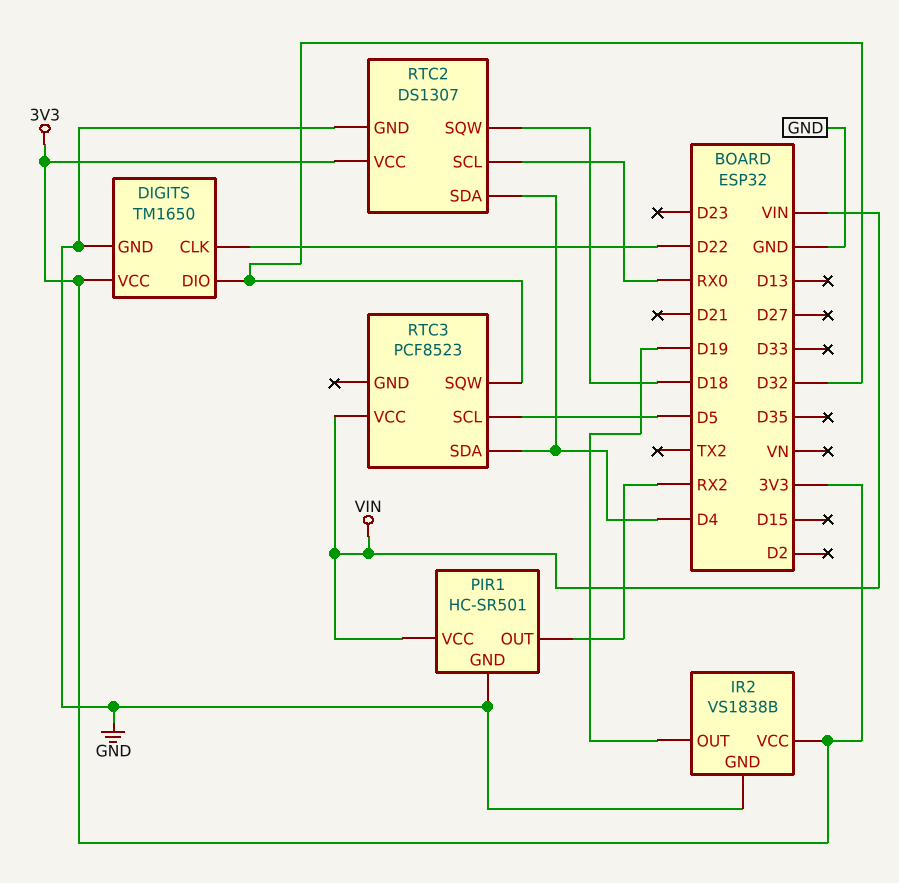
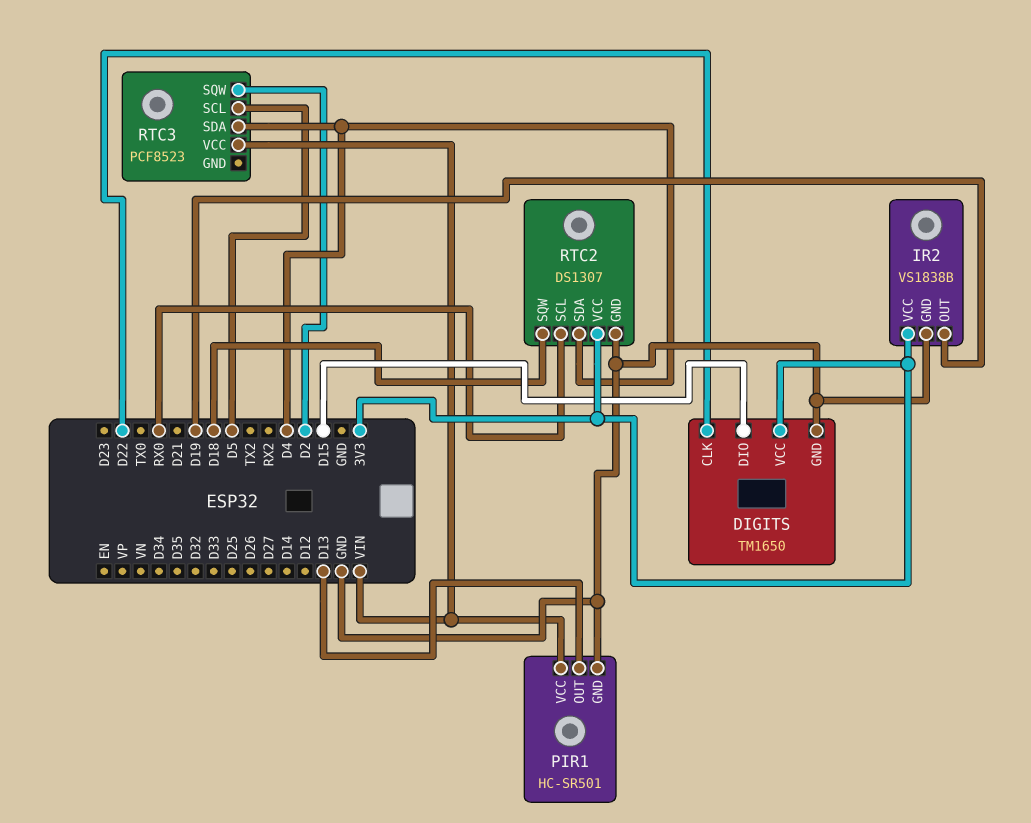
DIGITS pin DIO: D32 -> D15
PIR1 pin OUT: RX2 -> D13
RTC3 pin SQW: D32 -> D2

